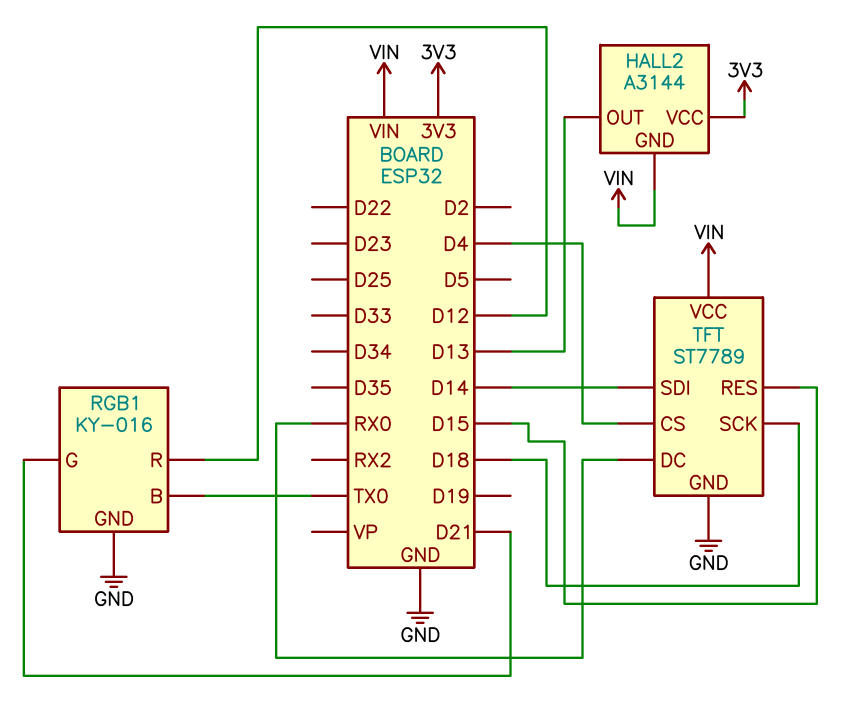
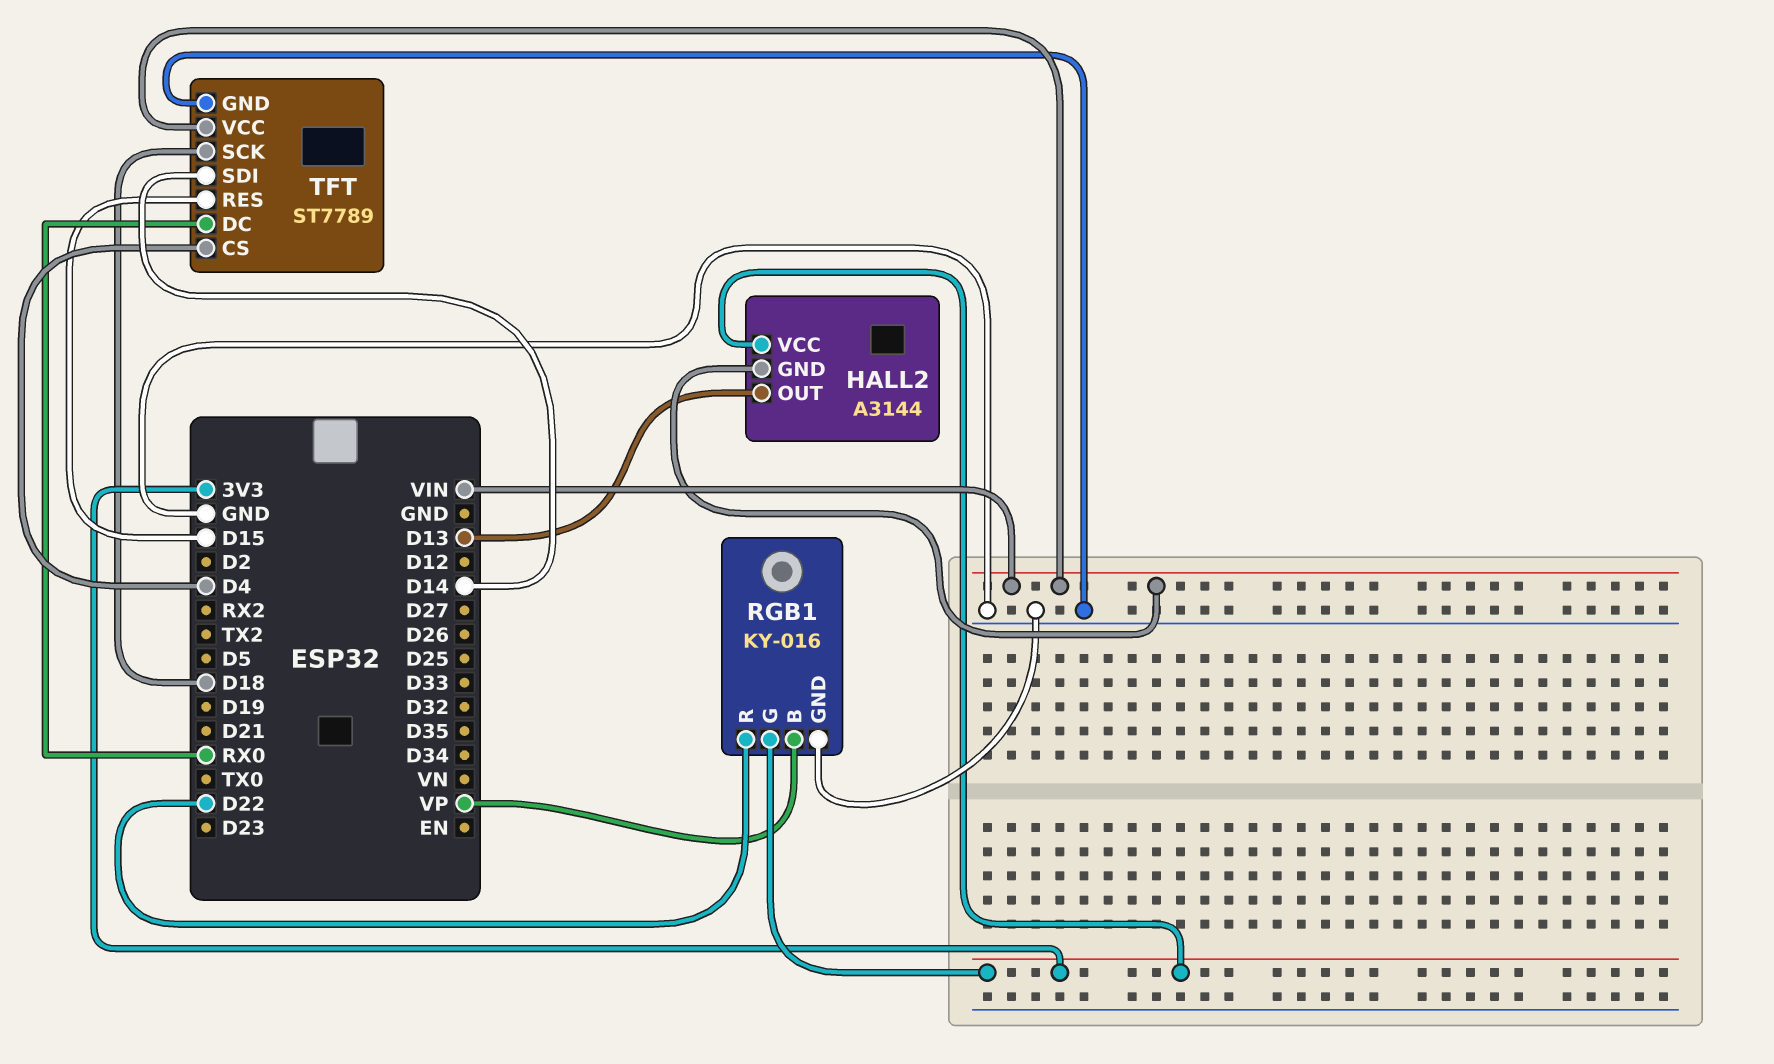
RGB1 pin B: TX0 -> VP
RGB1 pin G: D21 -> 3V3
RGB1 pin R: D12 -> D22

